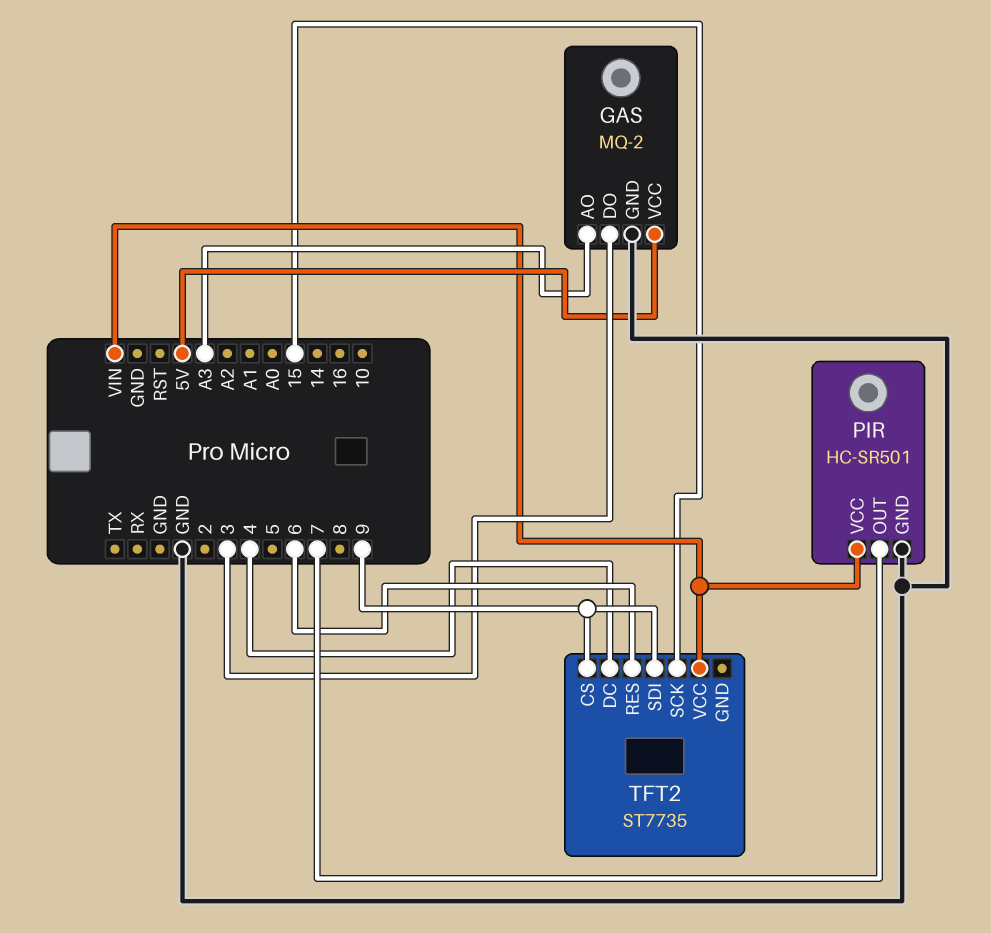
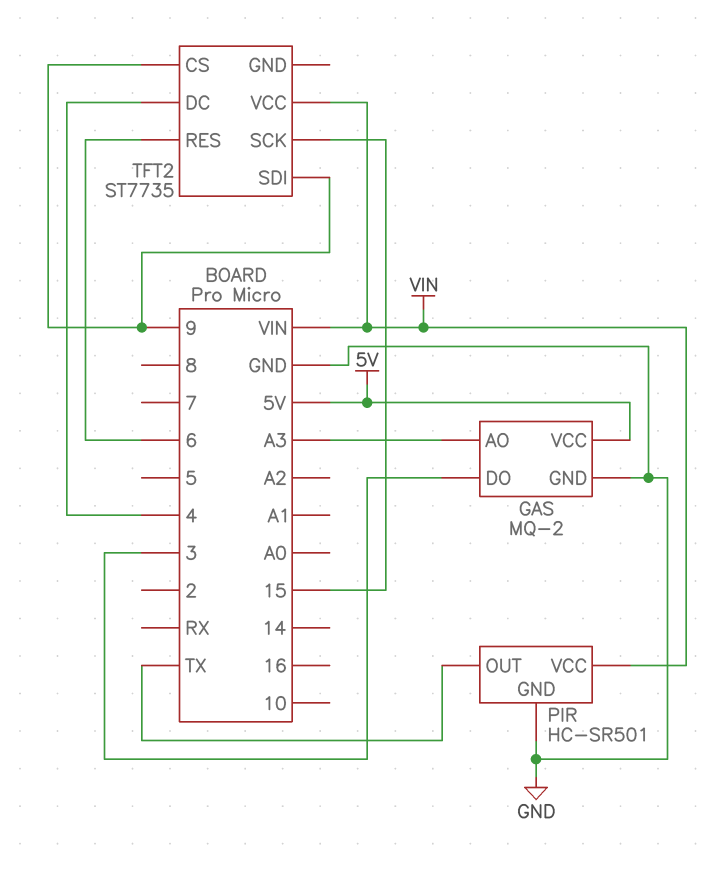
PIR pin OUT: 7 -> TX

